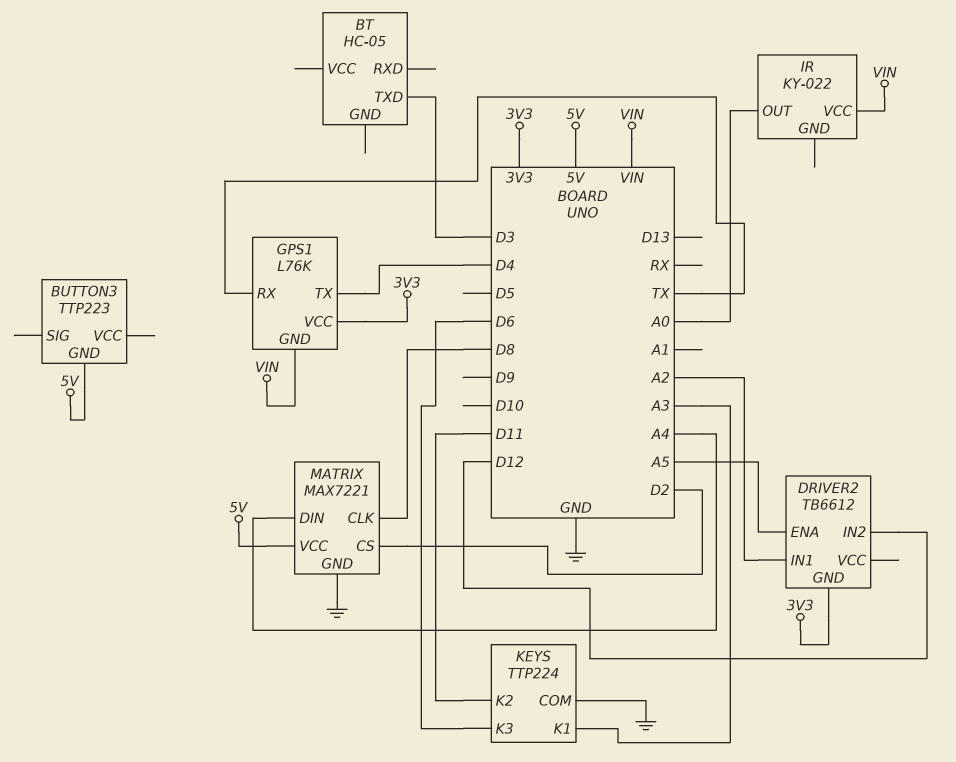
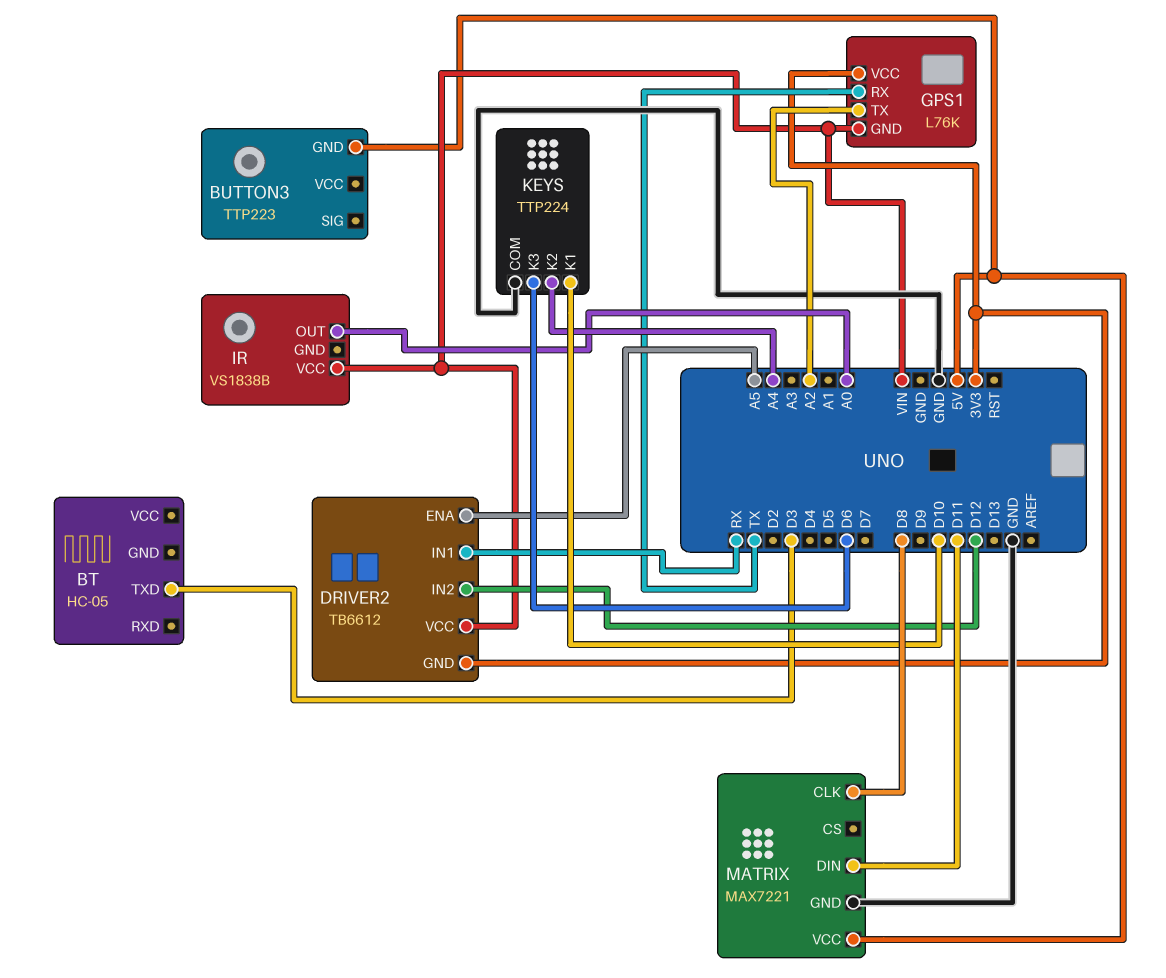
DRIVER2 pin IN1: A2 -> RX
DRIVER2 pin VCC: none -> VIN
GPS1 pin TX: D4 -> A2
IR: KY-022 -> VS1838B
KEYS pin K1: A3 -> D10
KEYS pin K2: D11 -> A4
MATRIX pin CS: D2 -> none
MATRIX pin DIN: A4 -> D11

